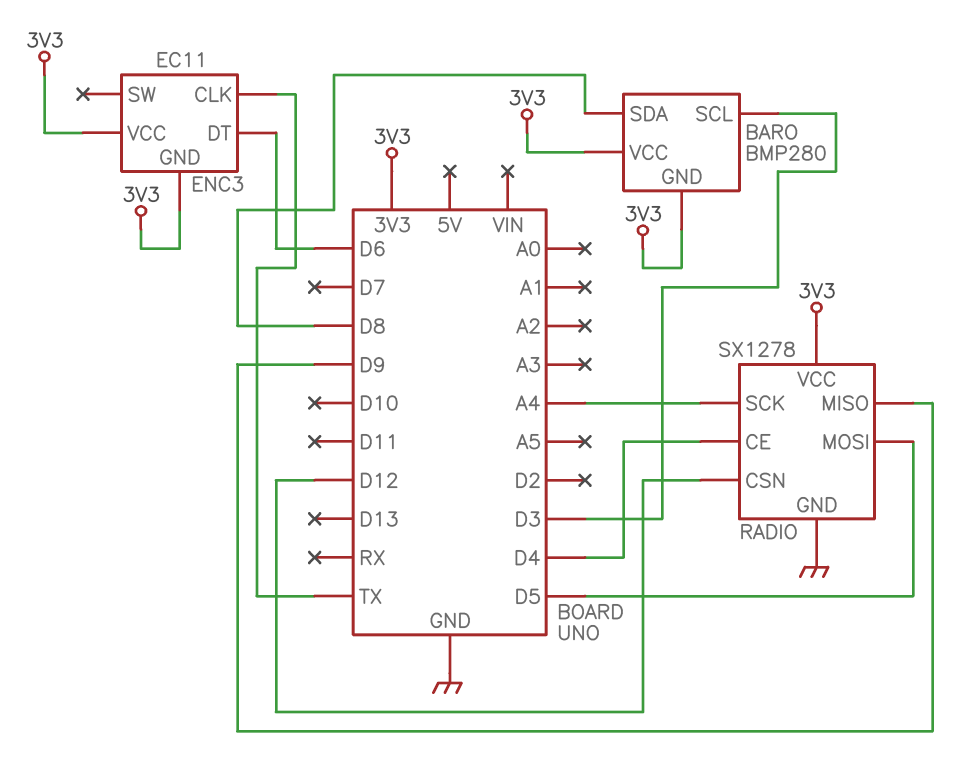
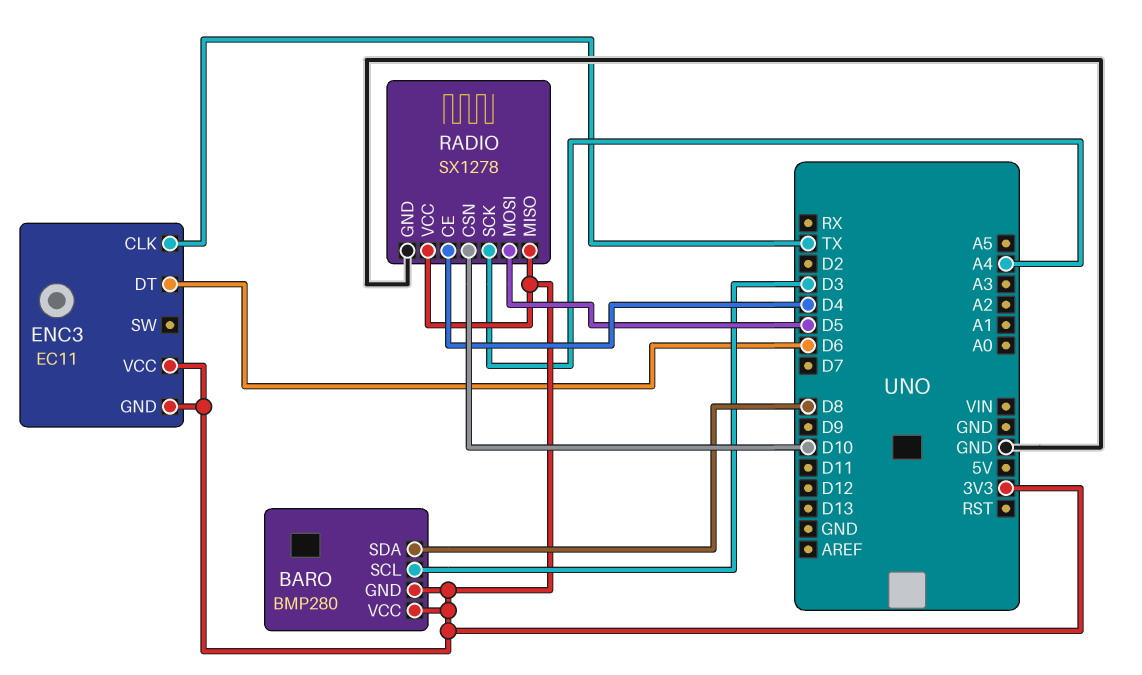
RADIO pin CSN: D12 -> D10
RADIO pin MISO: D9 -> 3V3

